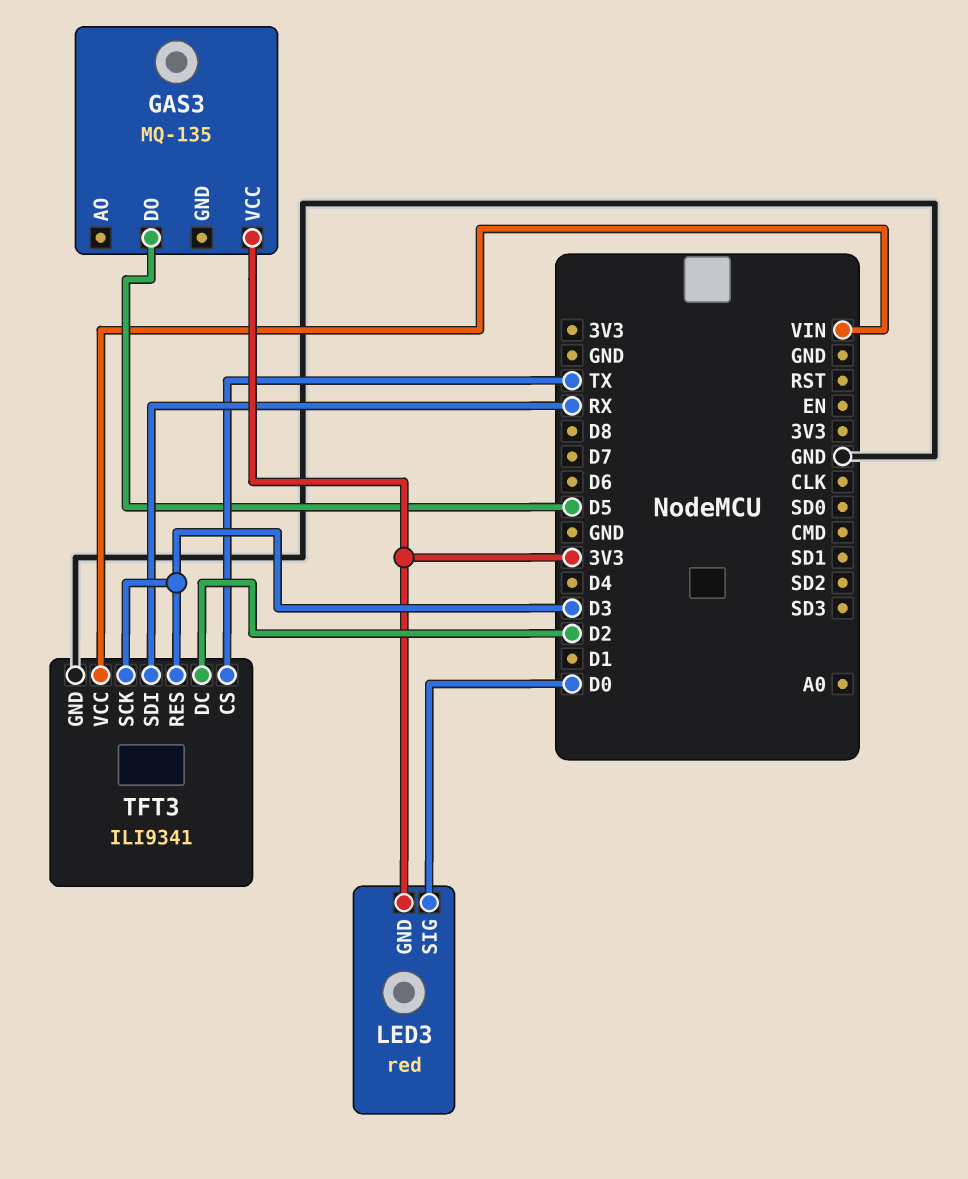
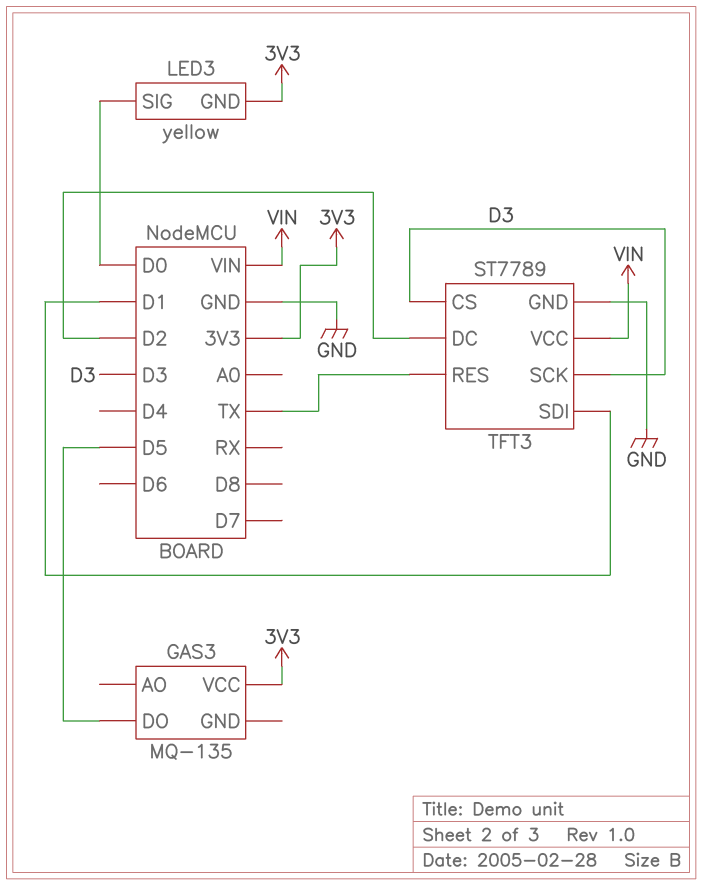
LED3: red -> yellow
TFT3: ILI9341 -> ST7789
TFT3 pin CS: TX -> D3
TFT3 pin RES: D3 -> TX
TFT3 pin SDI: RX -> D1

